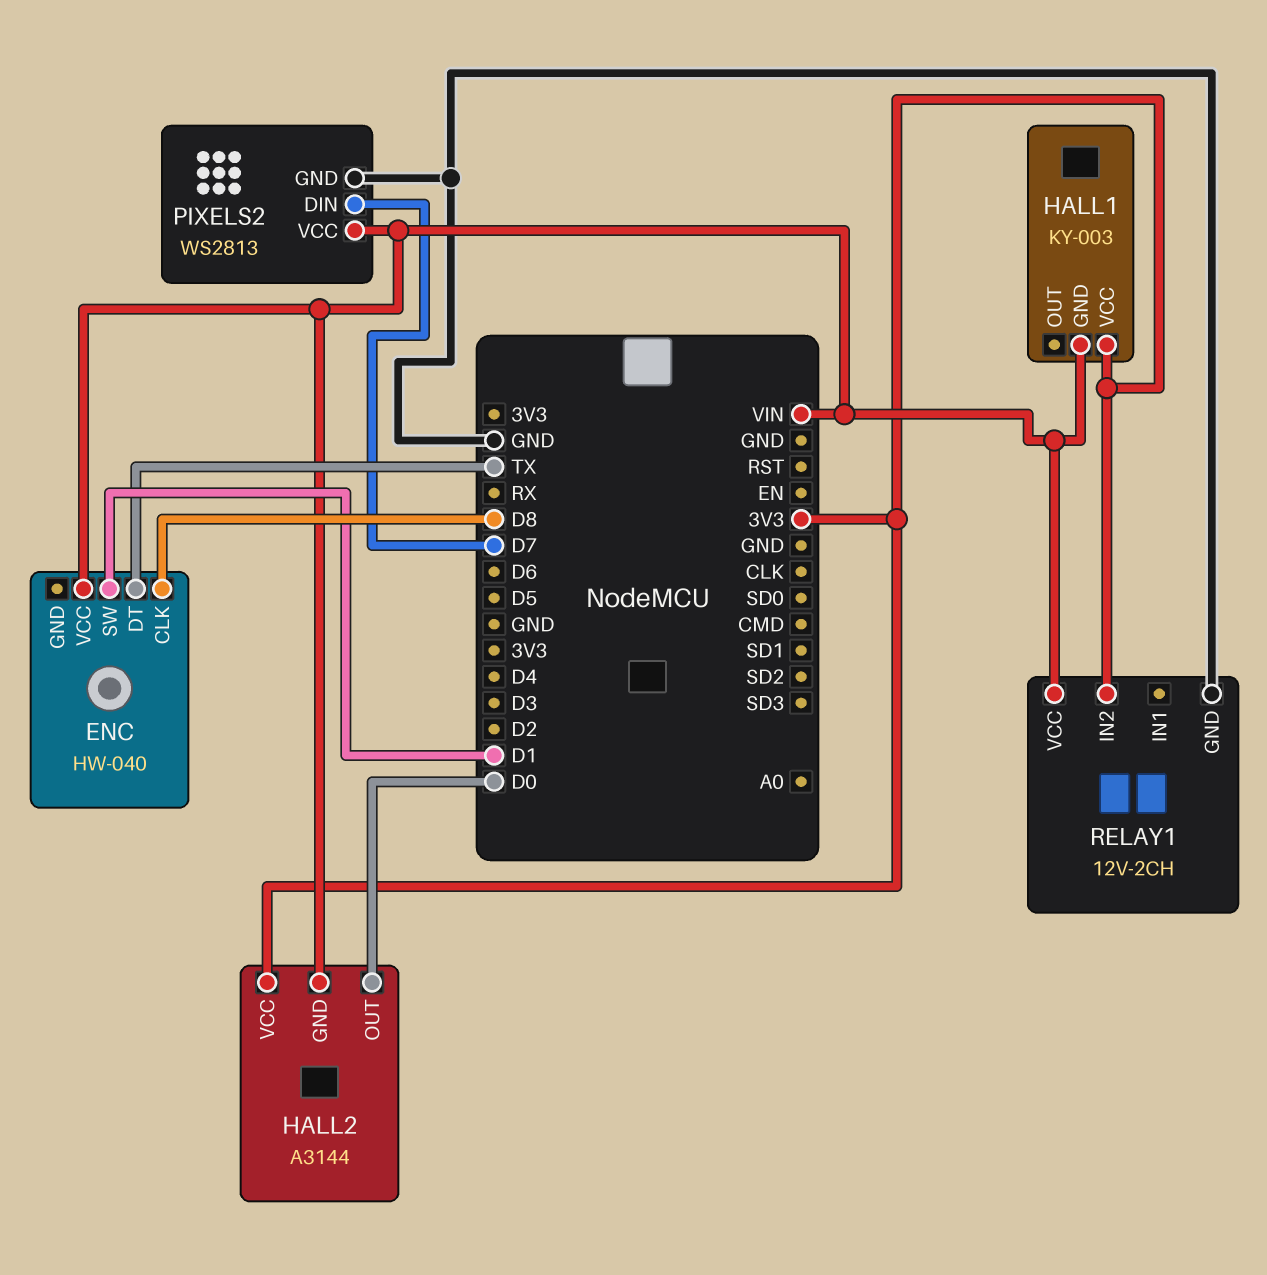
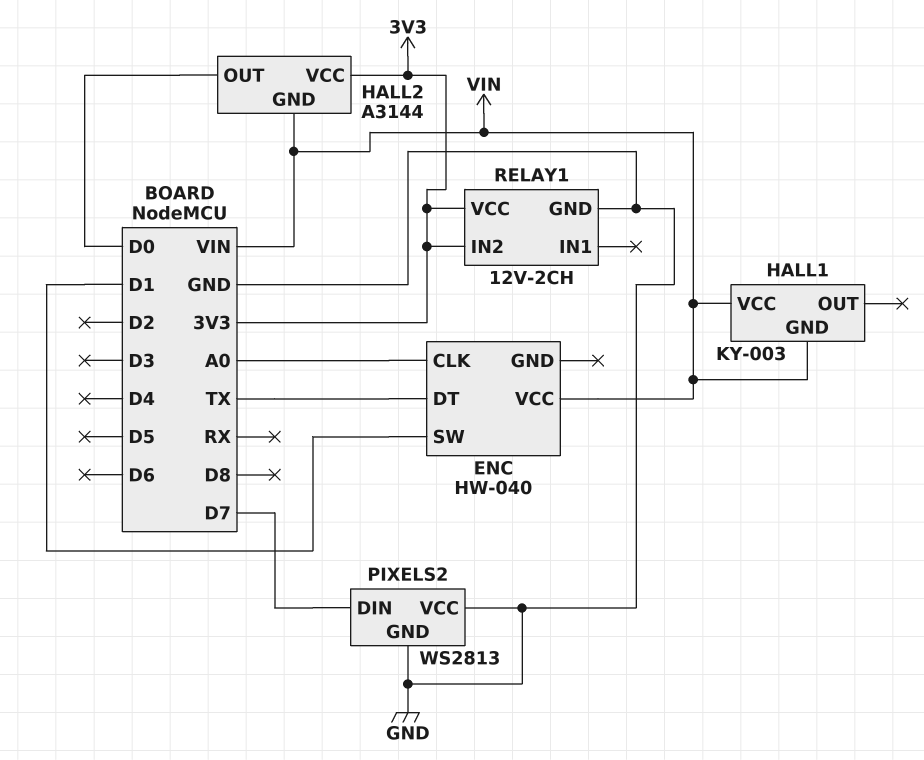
ENC pin CLK: D8 -> A0
HALL1 pin VCC: 3V3 -> VIN
PIXELS2 pin VCC: VIN -> GND
RELAY1 pin VCC: VIN -> 3V3

